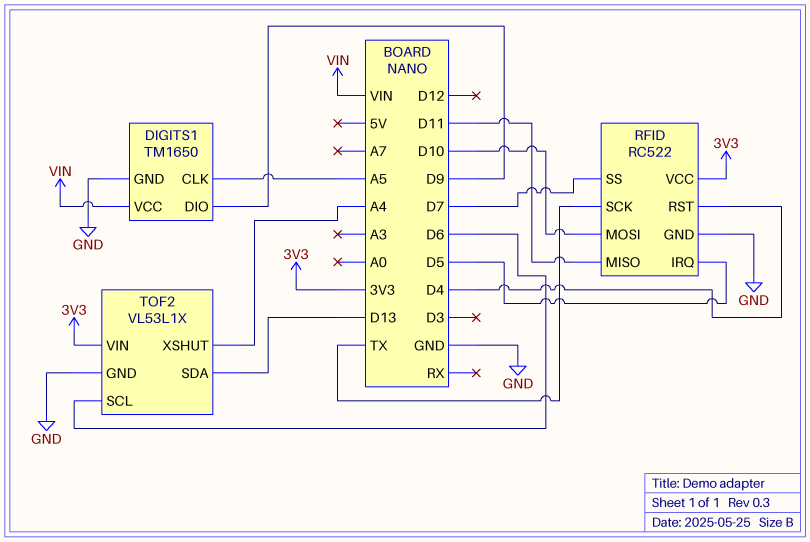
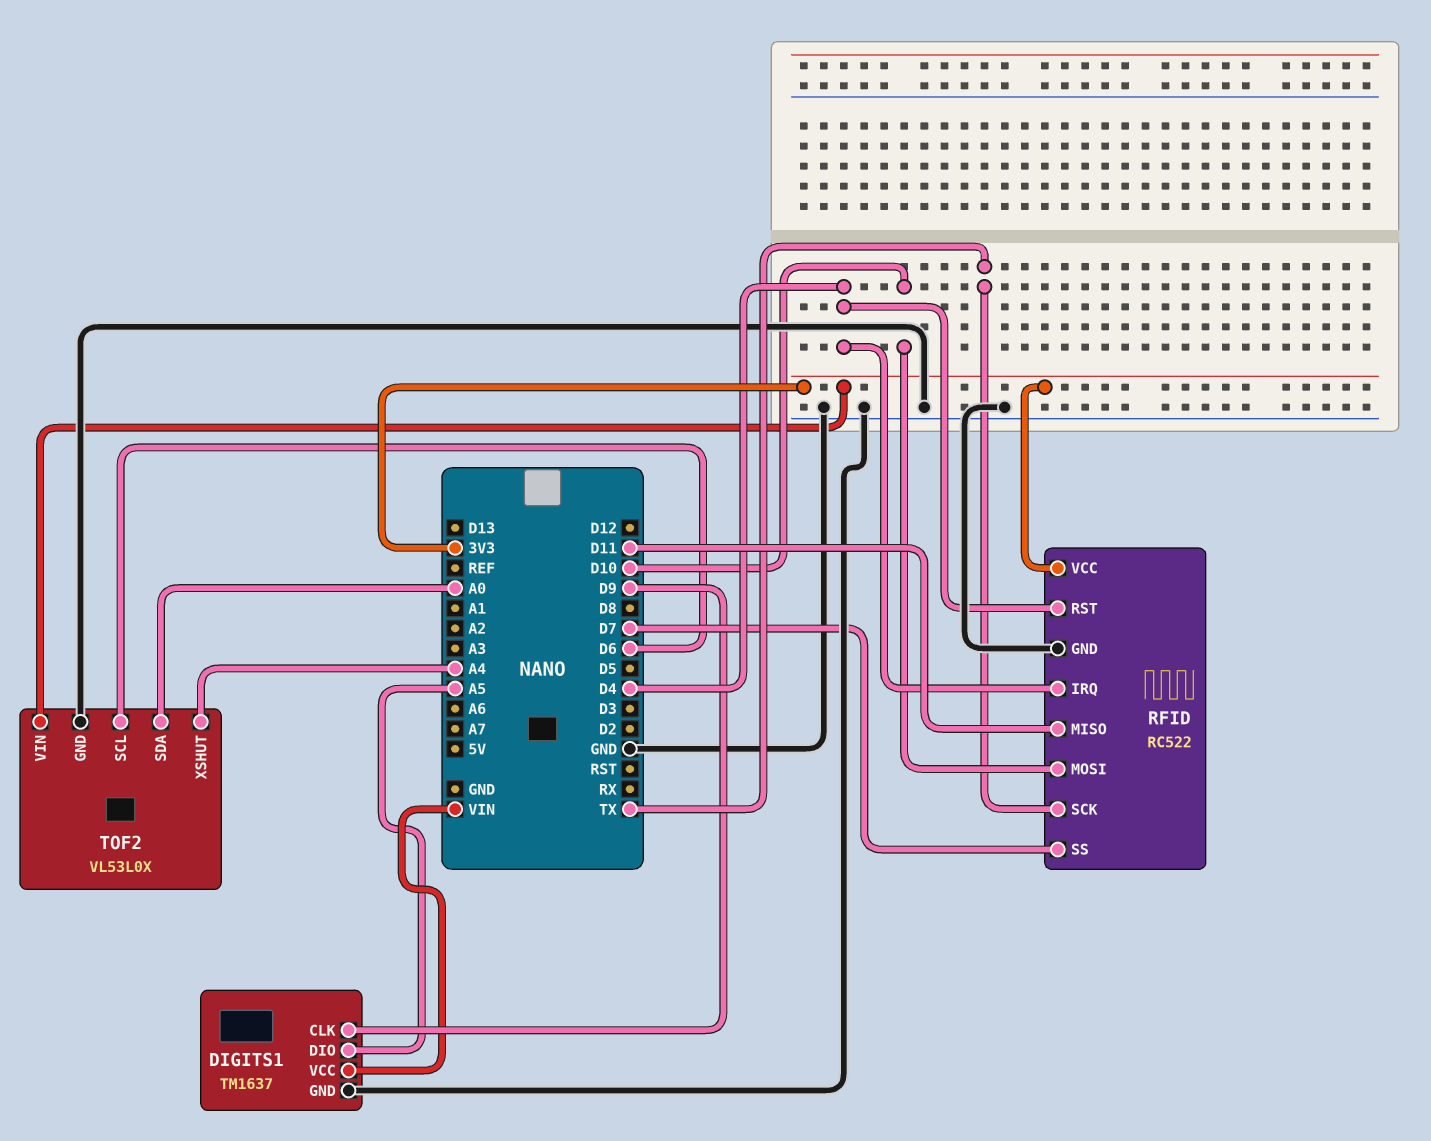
DIGITS1: TM1650 -> TM1637
DIGITS1 pin CLK: A5 -> D9
DIGITS1 pin DIO: D9 -> A5
RFID pin IRQ: D5 -> D4
TOF2: VL53L1X -> VL53L0X
TOF2 pin SDA: D13 -> A0

